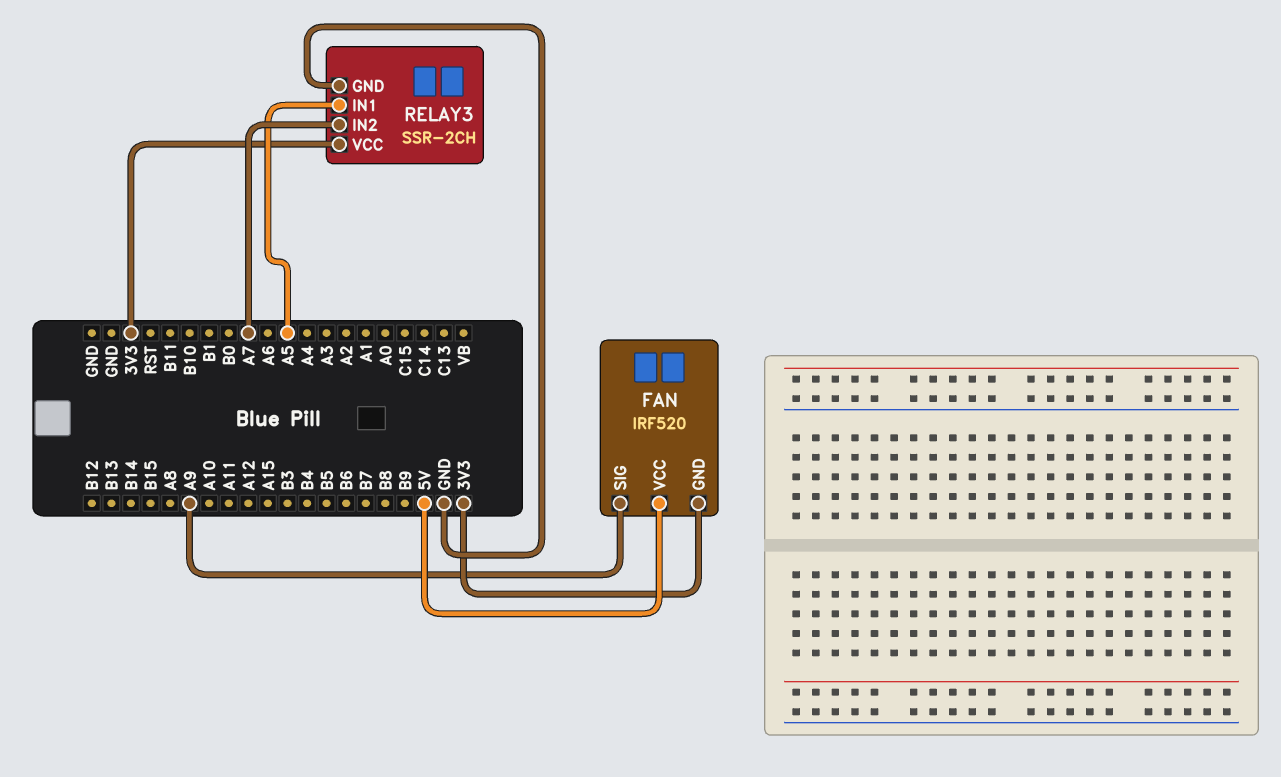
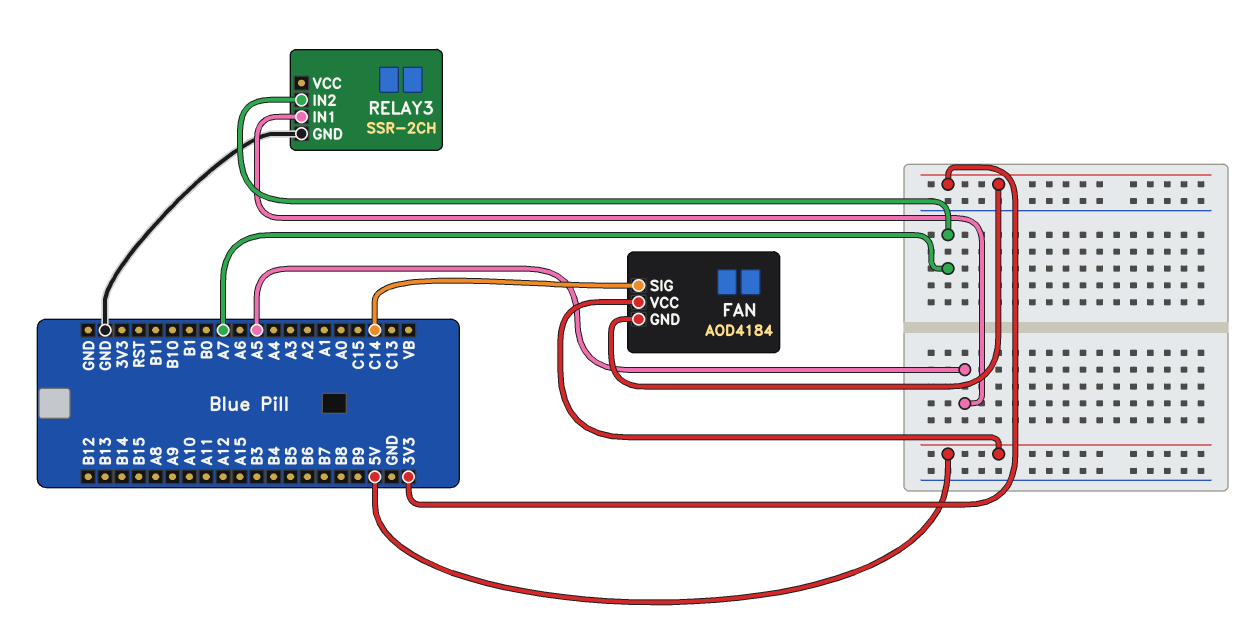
FAN: IRF520 -> AOD4184
FAN pin SIG: A9 -> C14
RELAY3 pin VCC: 3V3 -> none

